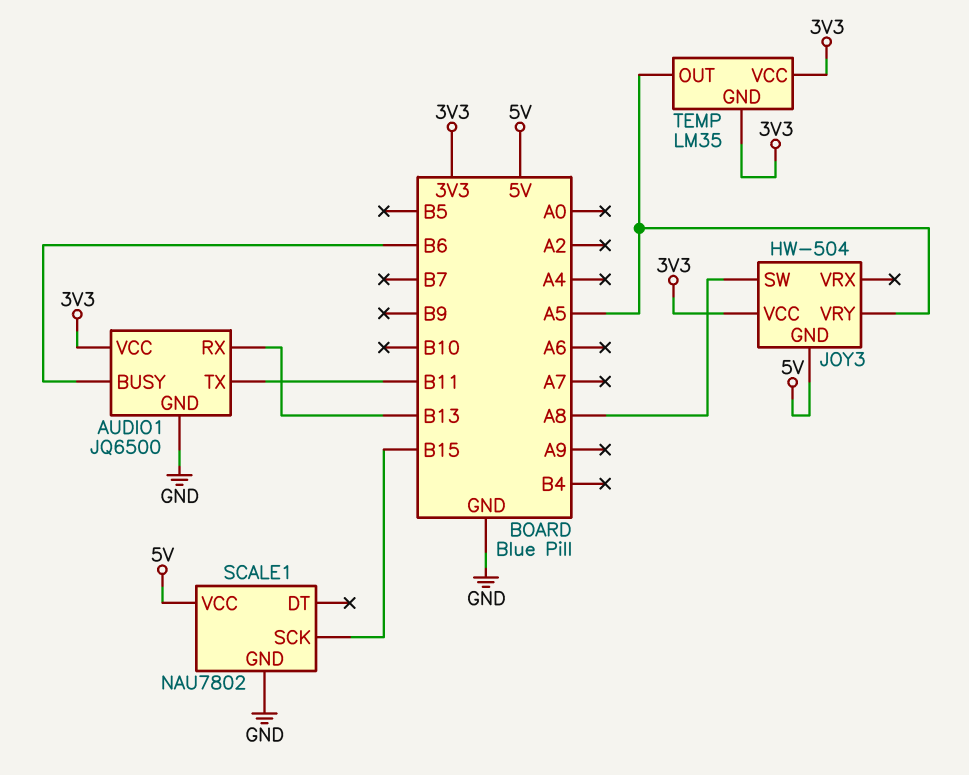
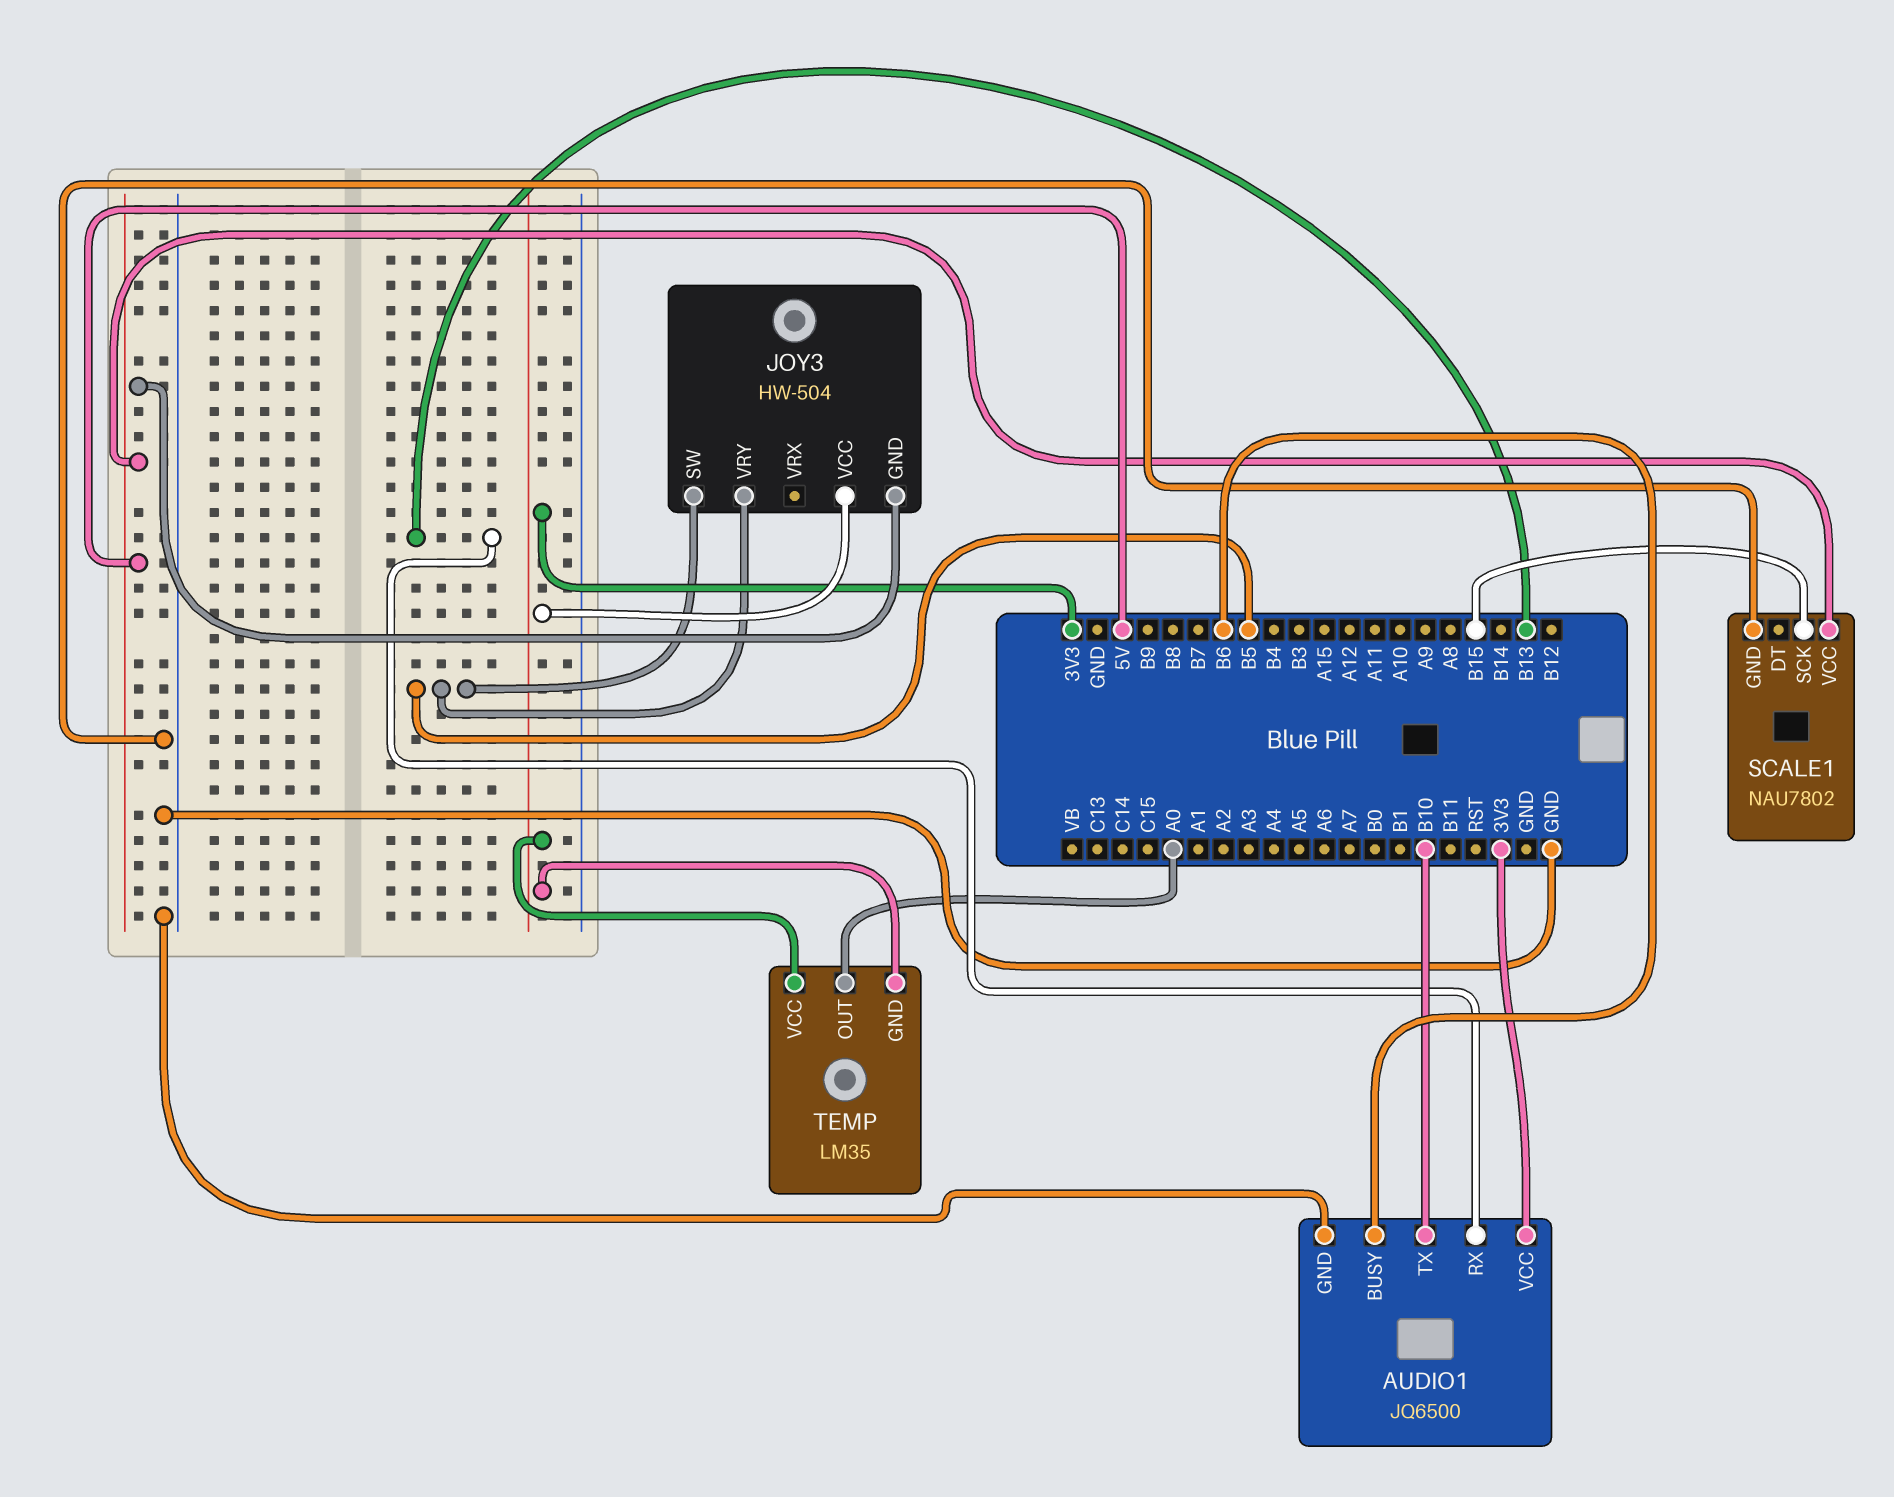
AUDIO1 pin TX: B11 -> B10
JOY3 pin SW: A8 -> B5
JOY3 pin VRY: A5 -> B5
TEMP pin OUT: A5 -> A0

